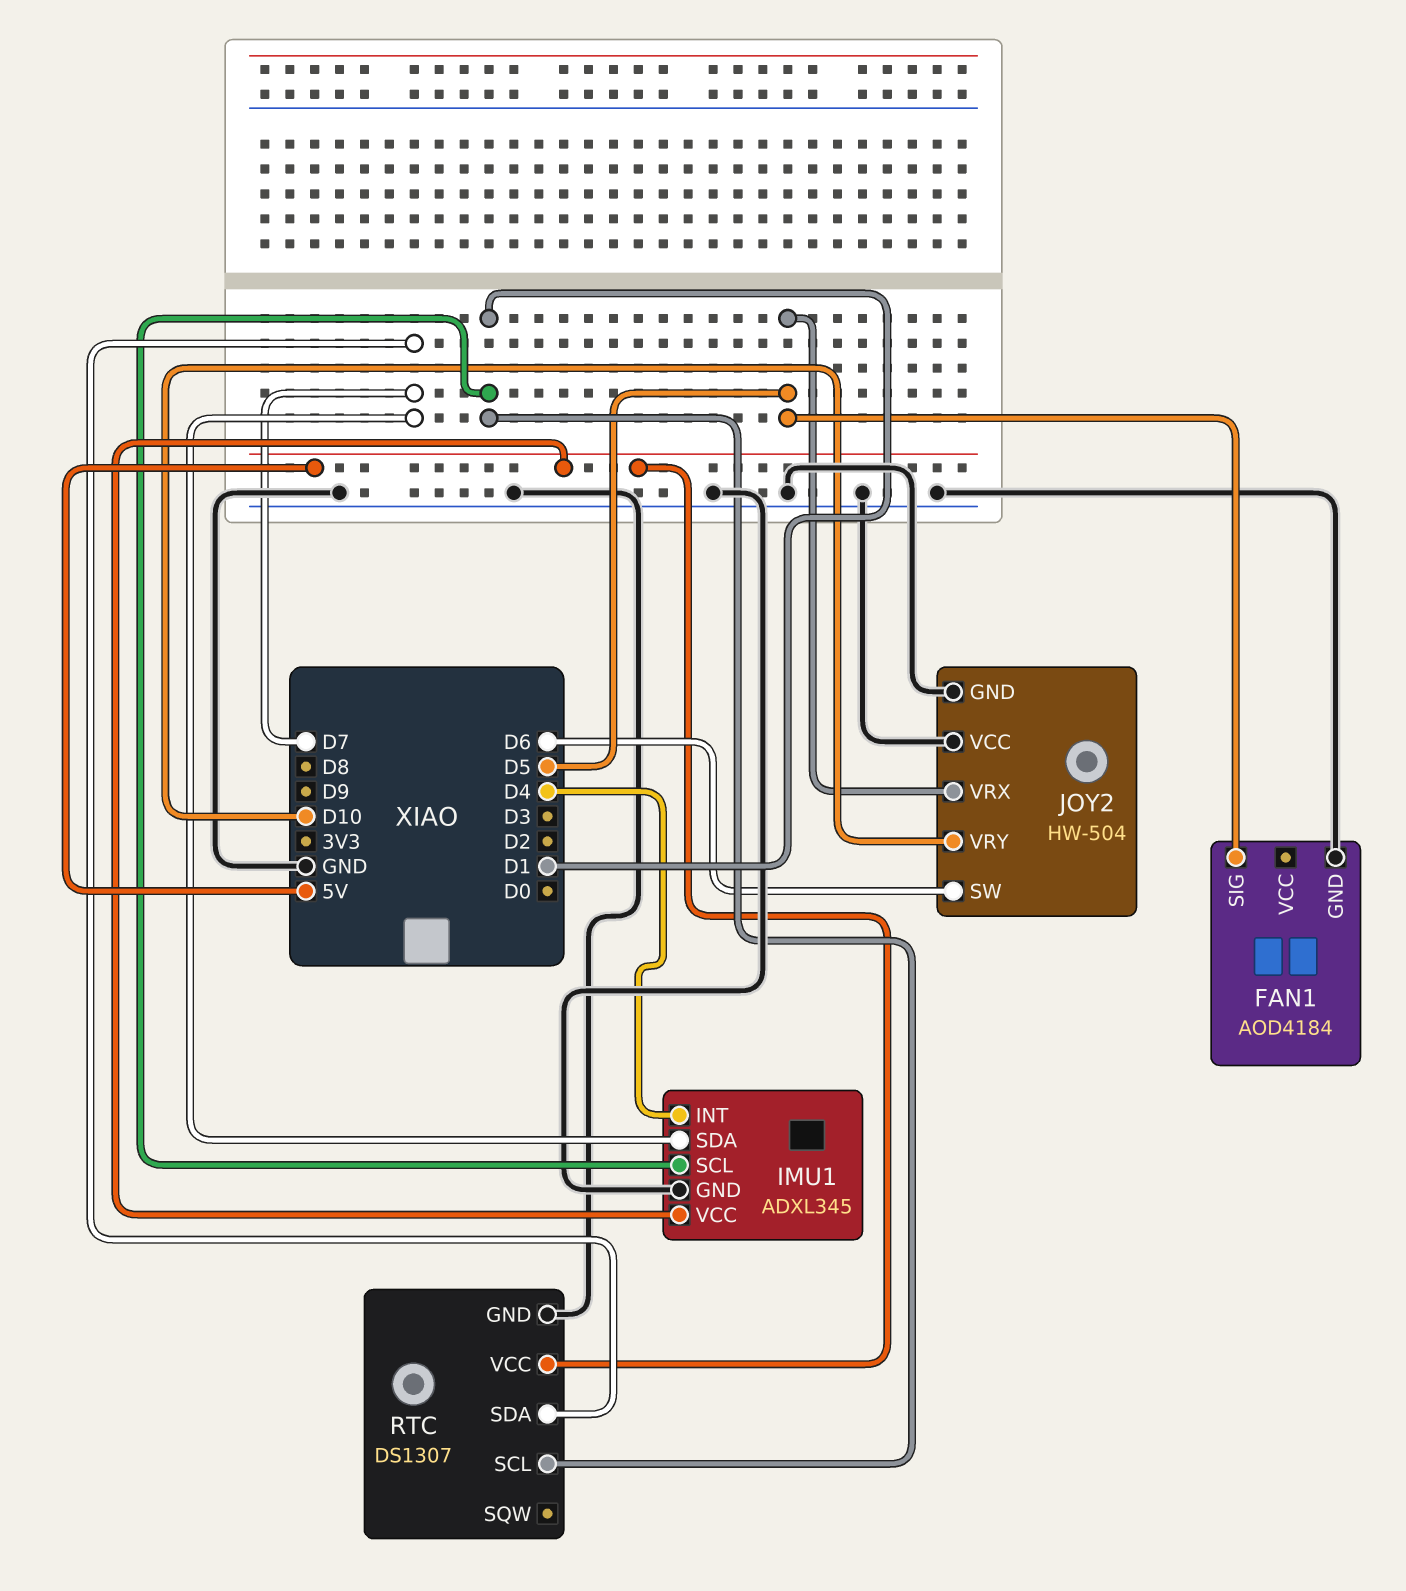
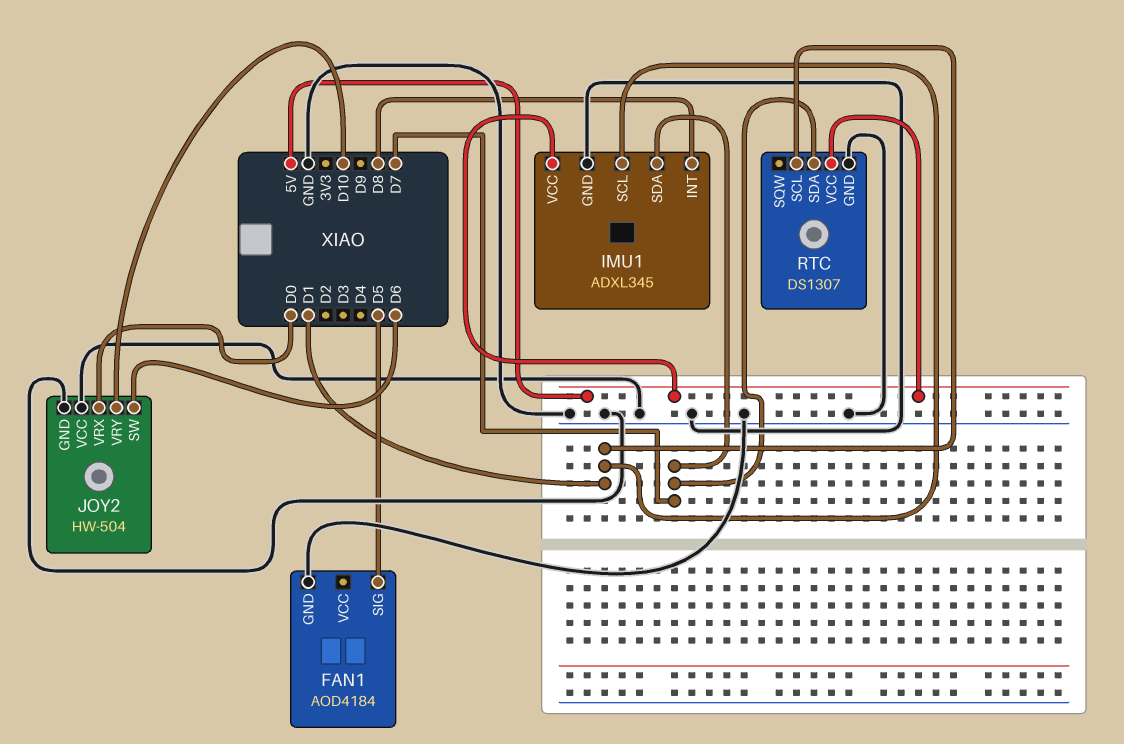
IMU1 pin INT: D4 -> D8
JOY2 pin VRX: D5 -> D0

